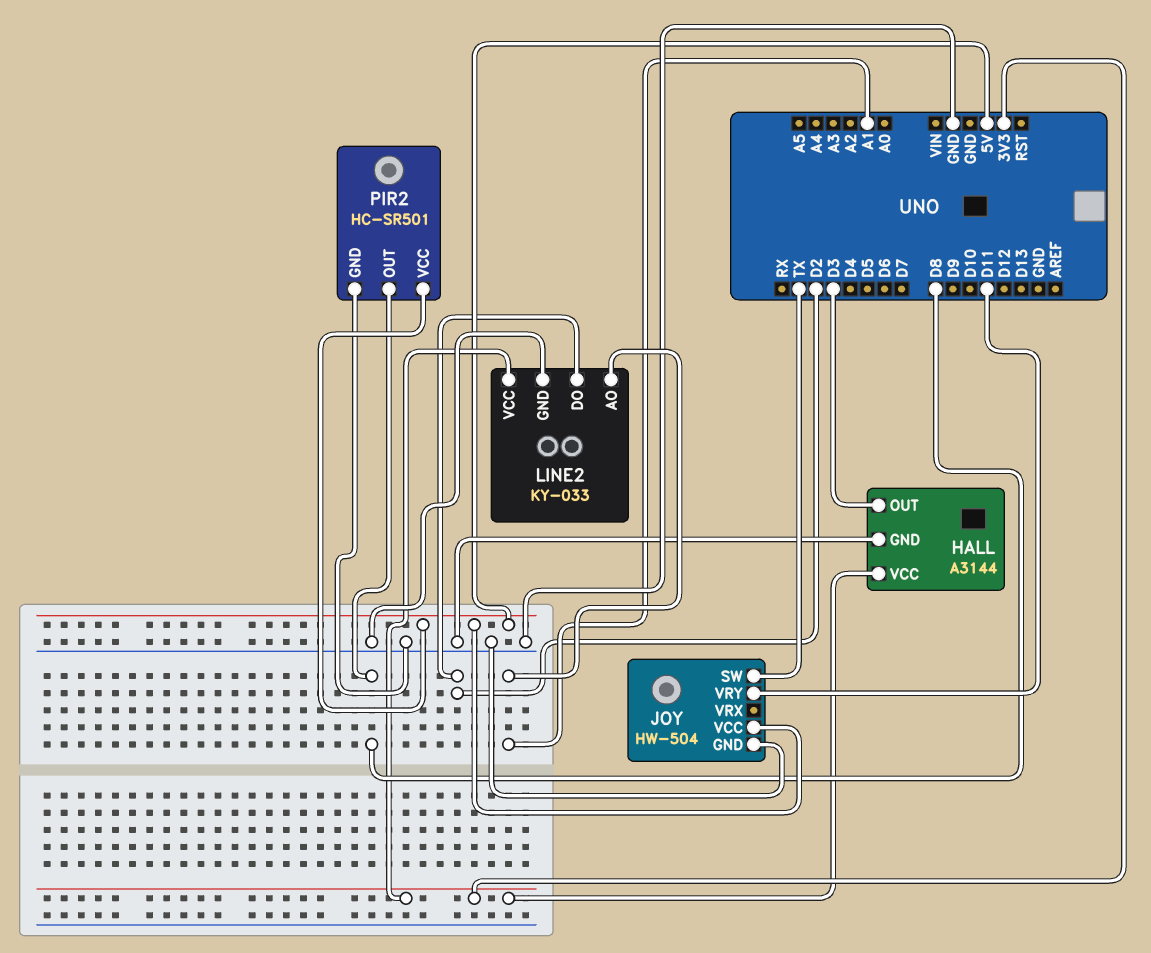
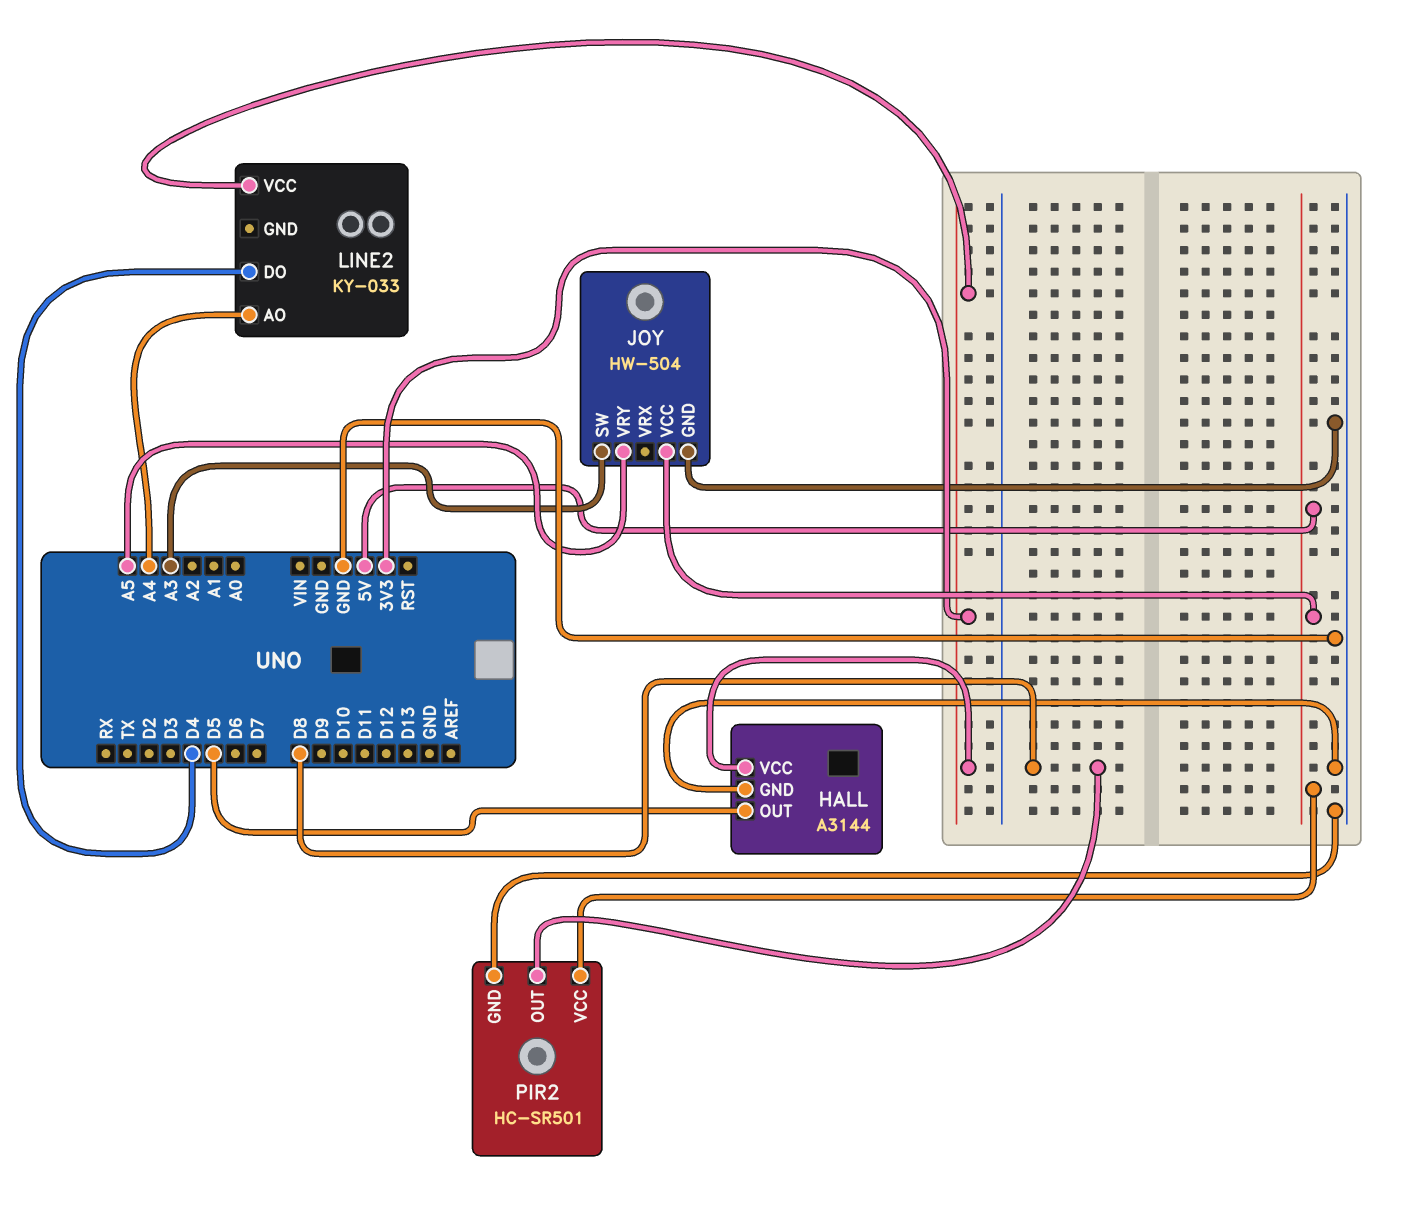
HALL pin OUT: D3 -> D5
JOY pin SW: TX -> A3
JOY pin VRY: D11 -> A5
LINE2 pin AO: A1 -> A4
LINE2 pin DO: D2 -> D4
LINE2 pin GND: GND -> none

